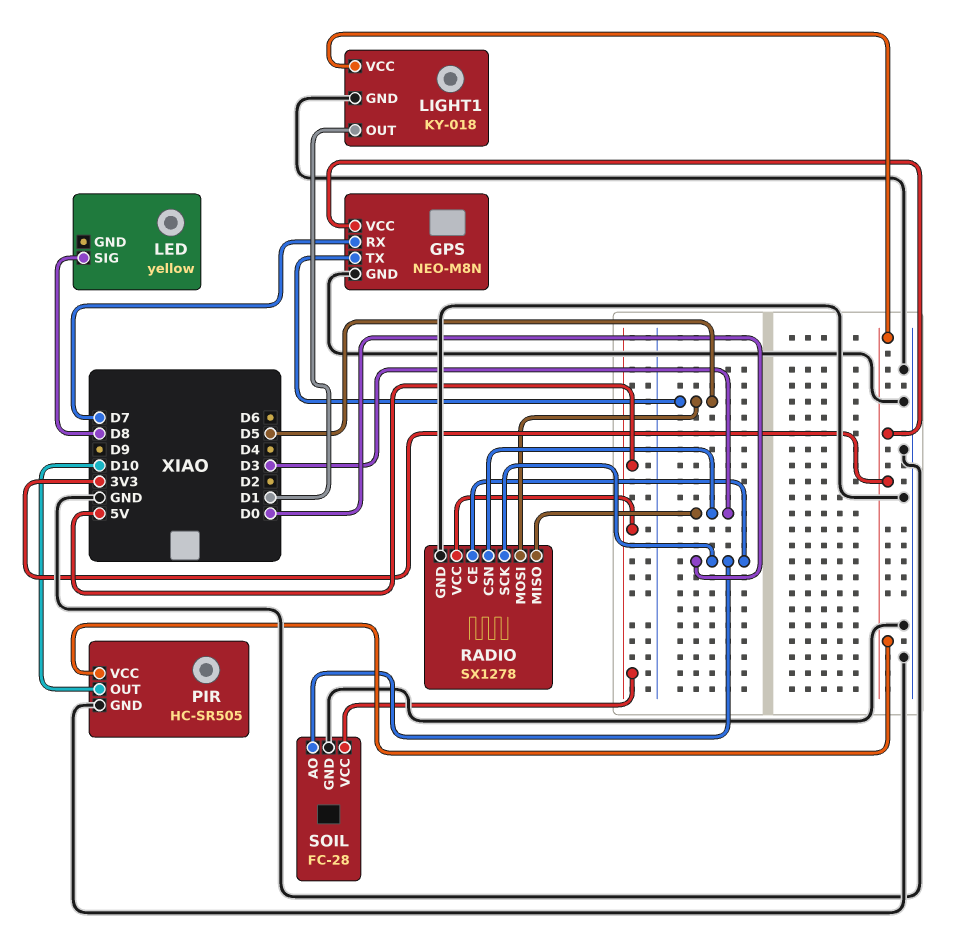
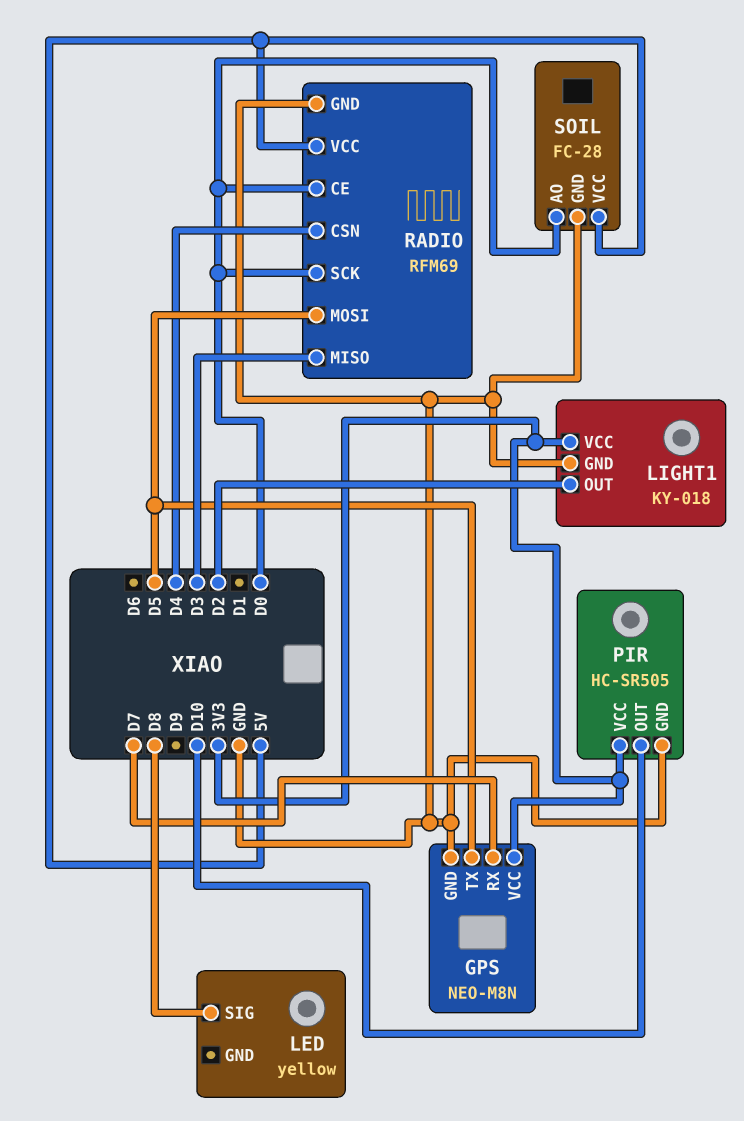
LIGHT1 pin OUT: D1 -> D2
RADIO: SX1278 -> RFM69
RADIO pin CSN: D3 -> D4

